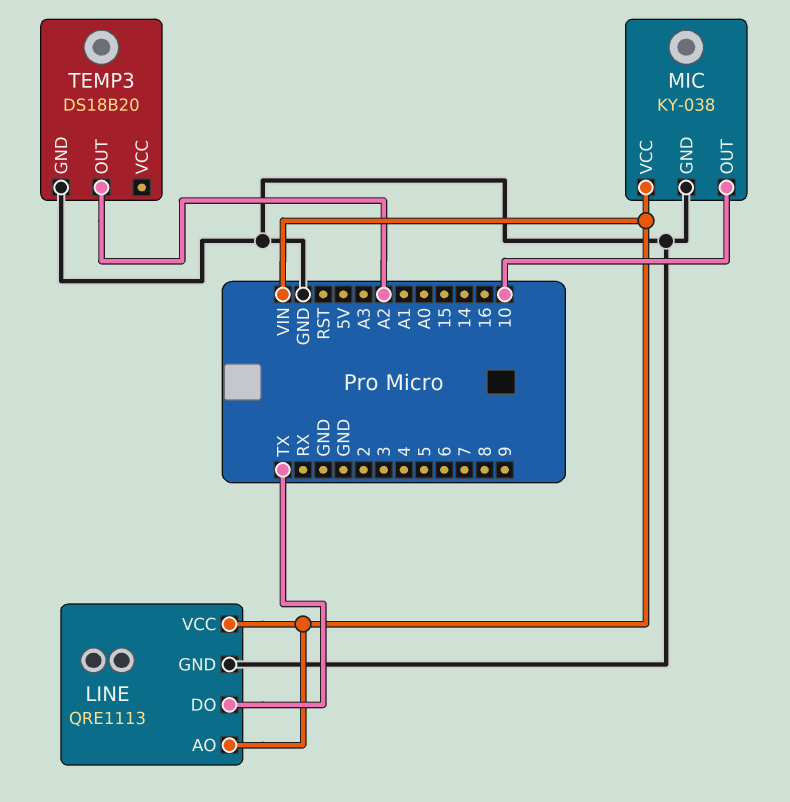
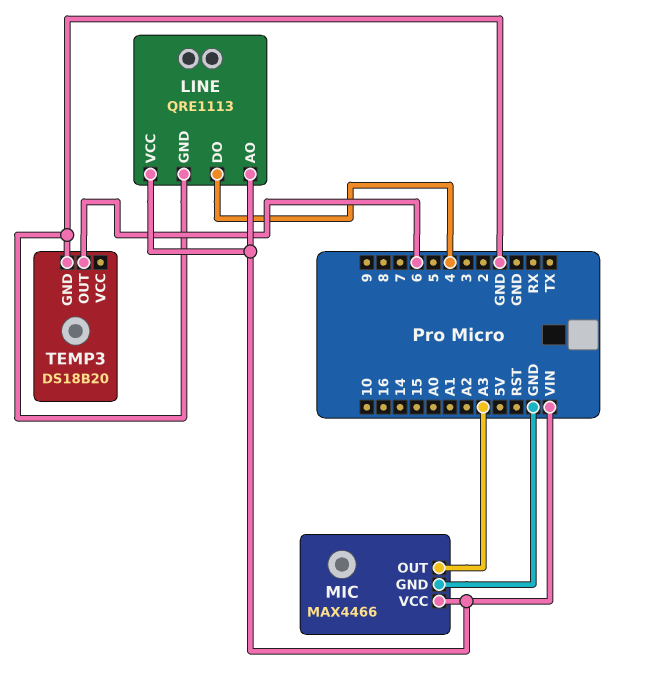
LINE pin DO: TX -> 4
MIC: KY-038 -> MAX4466
MIC pin OUT: 10 -> A3
TEMP3 pin OUT: A2 -> 6

